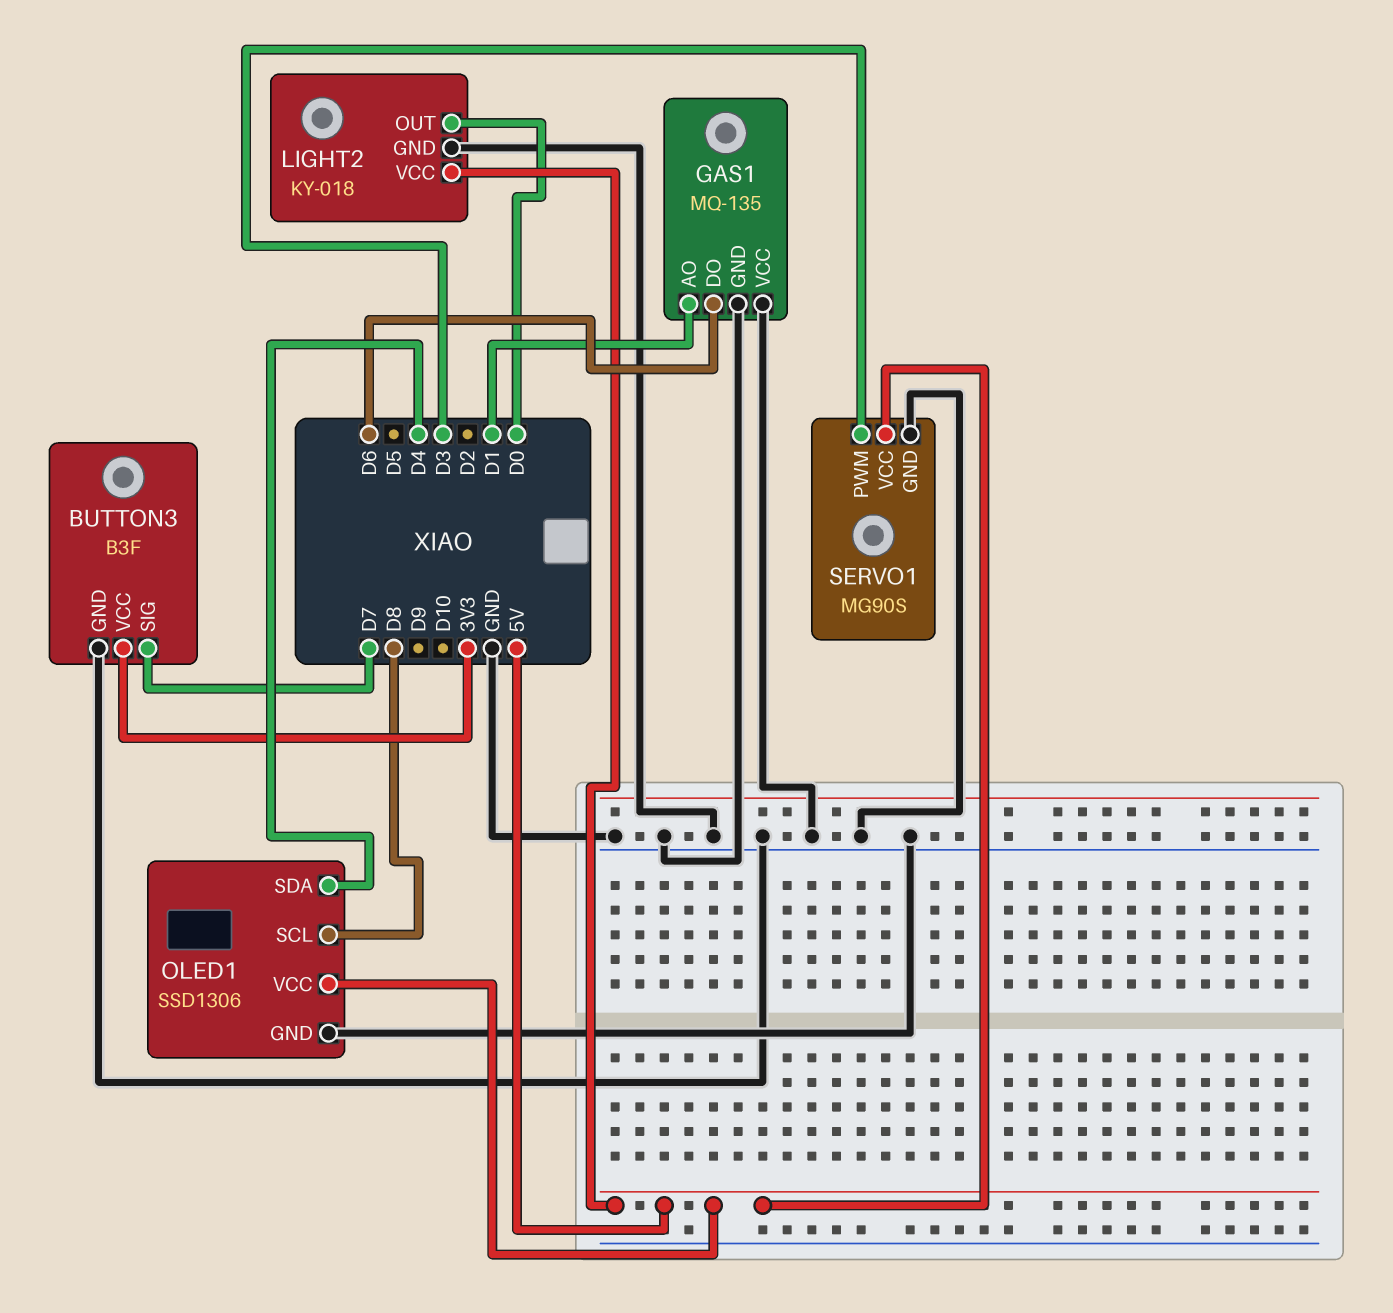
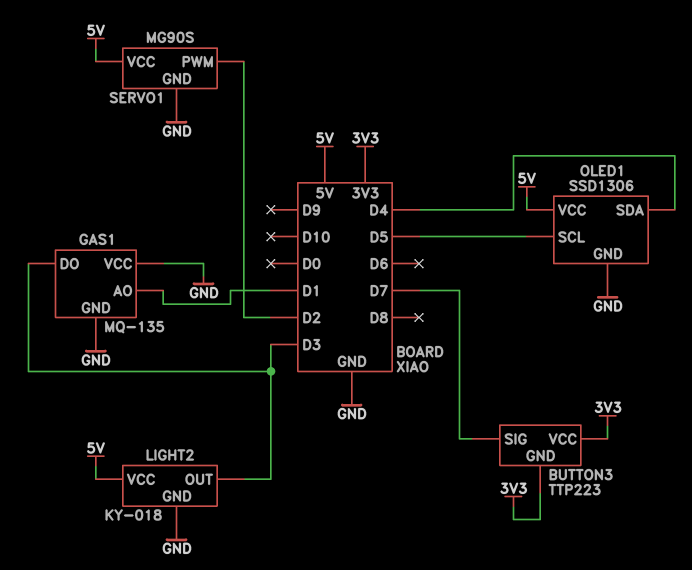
BUTTON3: B3F -> TTP223
BUTTON3 pin GND: GND -> 3V3
GAS1 pin DO: D6 -> D3
LIGHT2 pin OUT: D0 -> D3
OLED1 pin SCL: D8 -> D5
SERVO1 pin PWM: D3 -> D2

